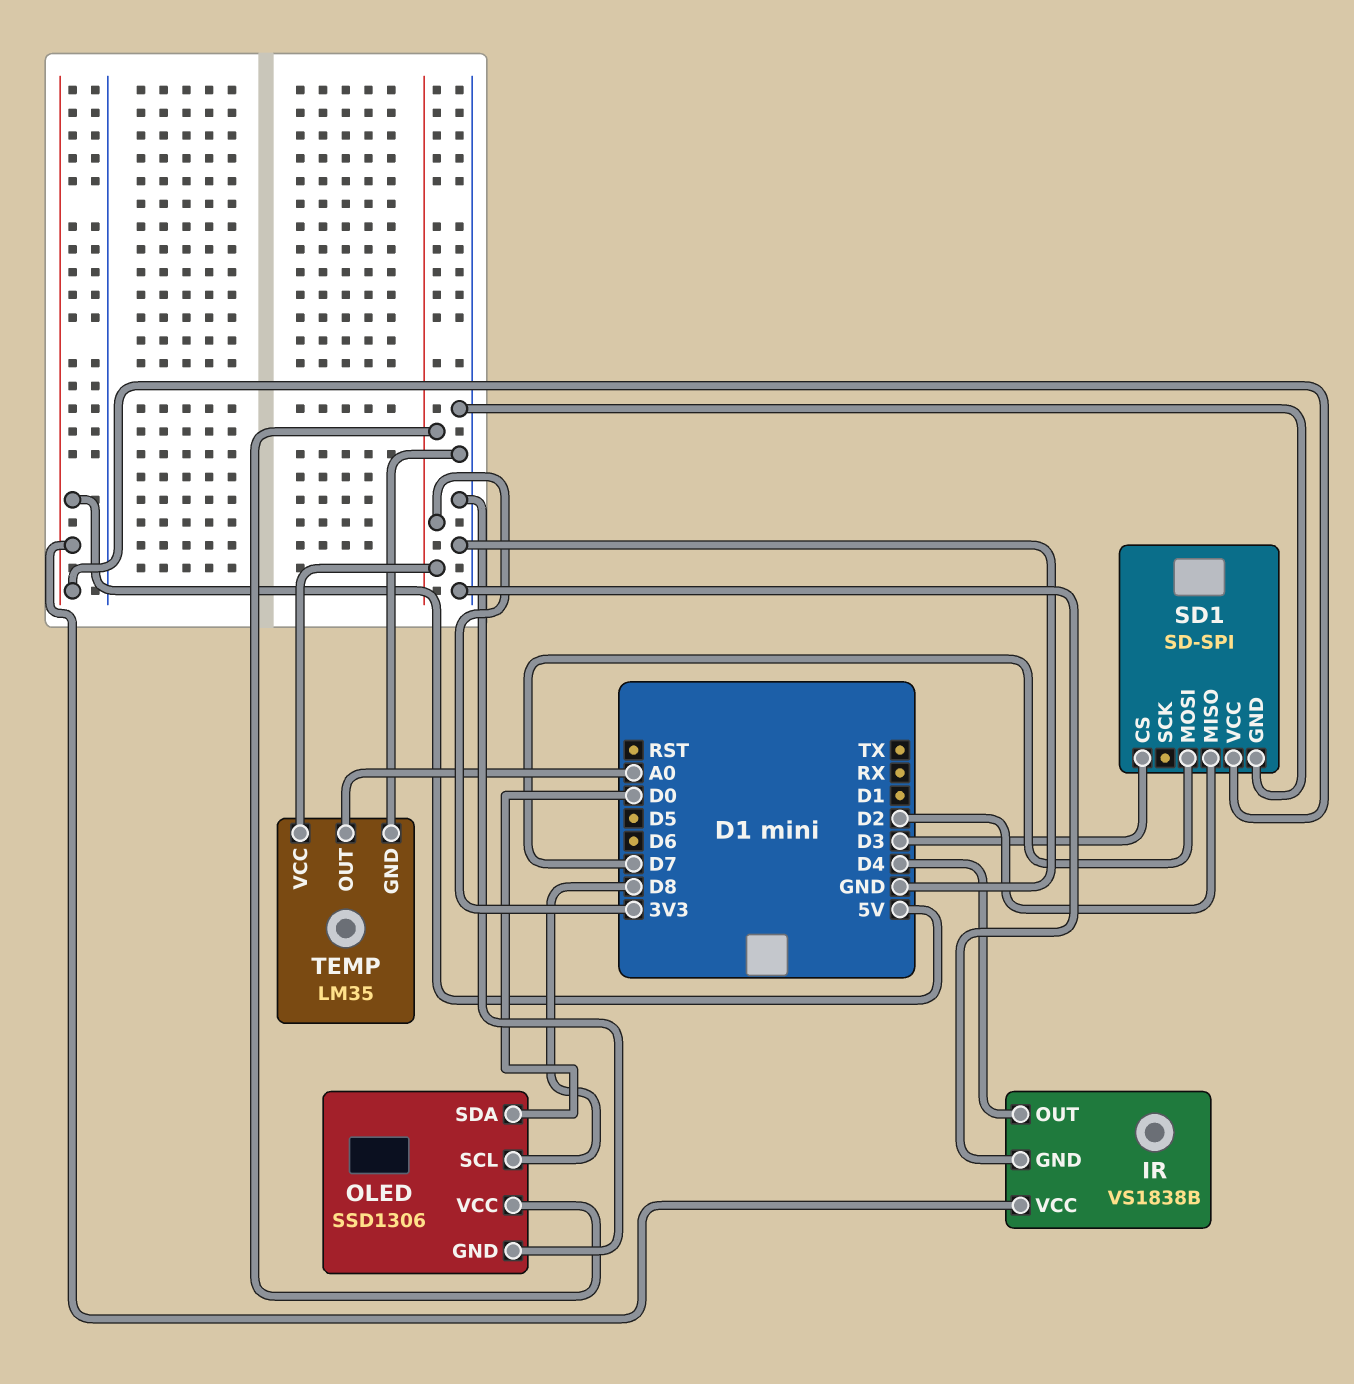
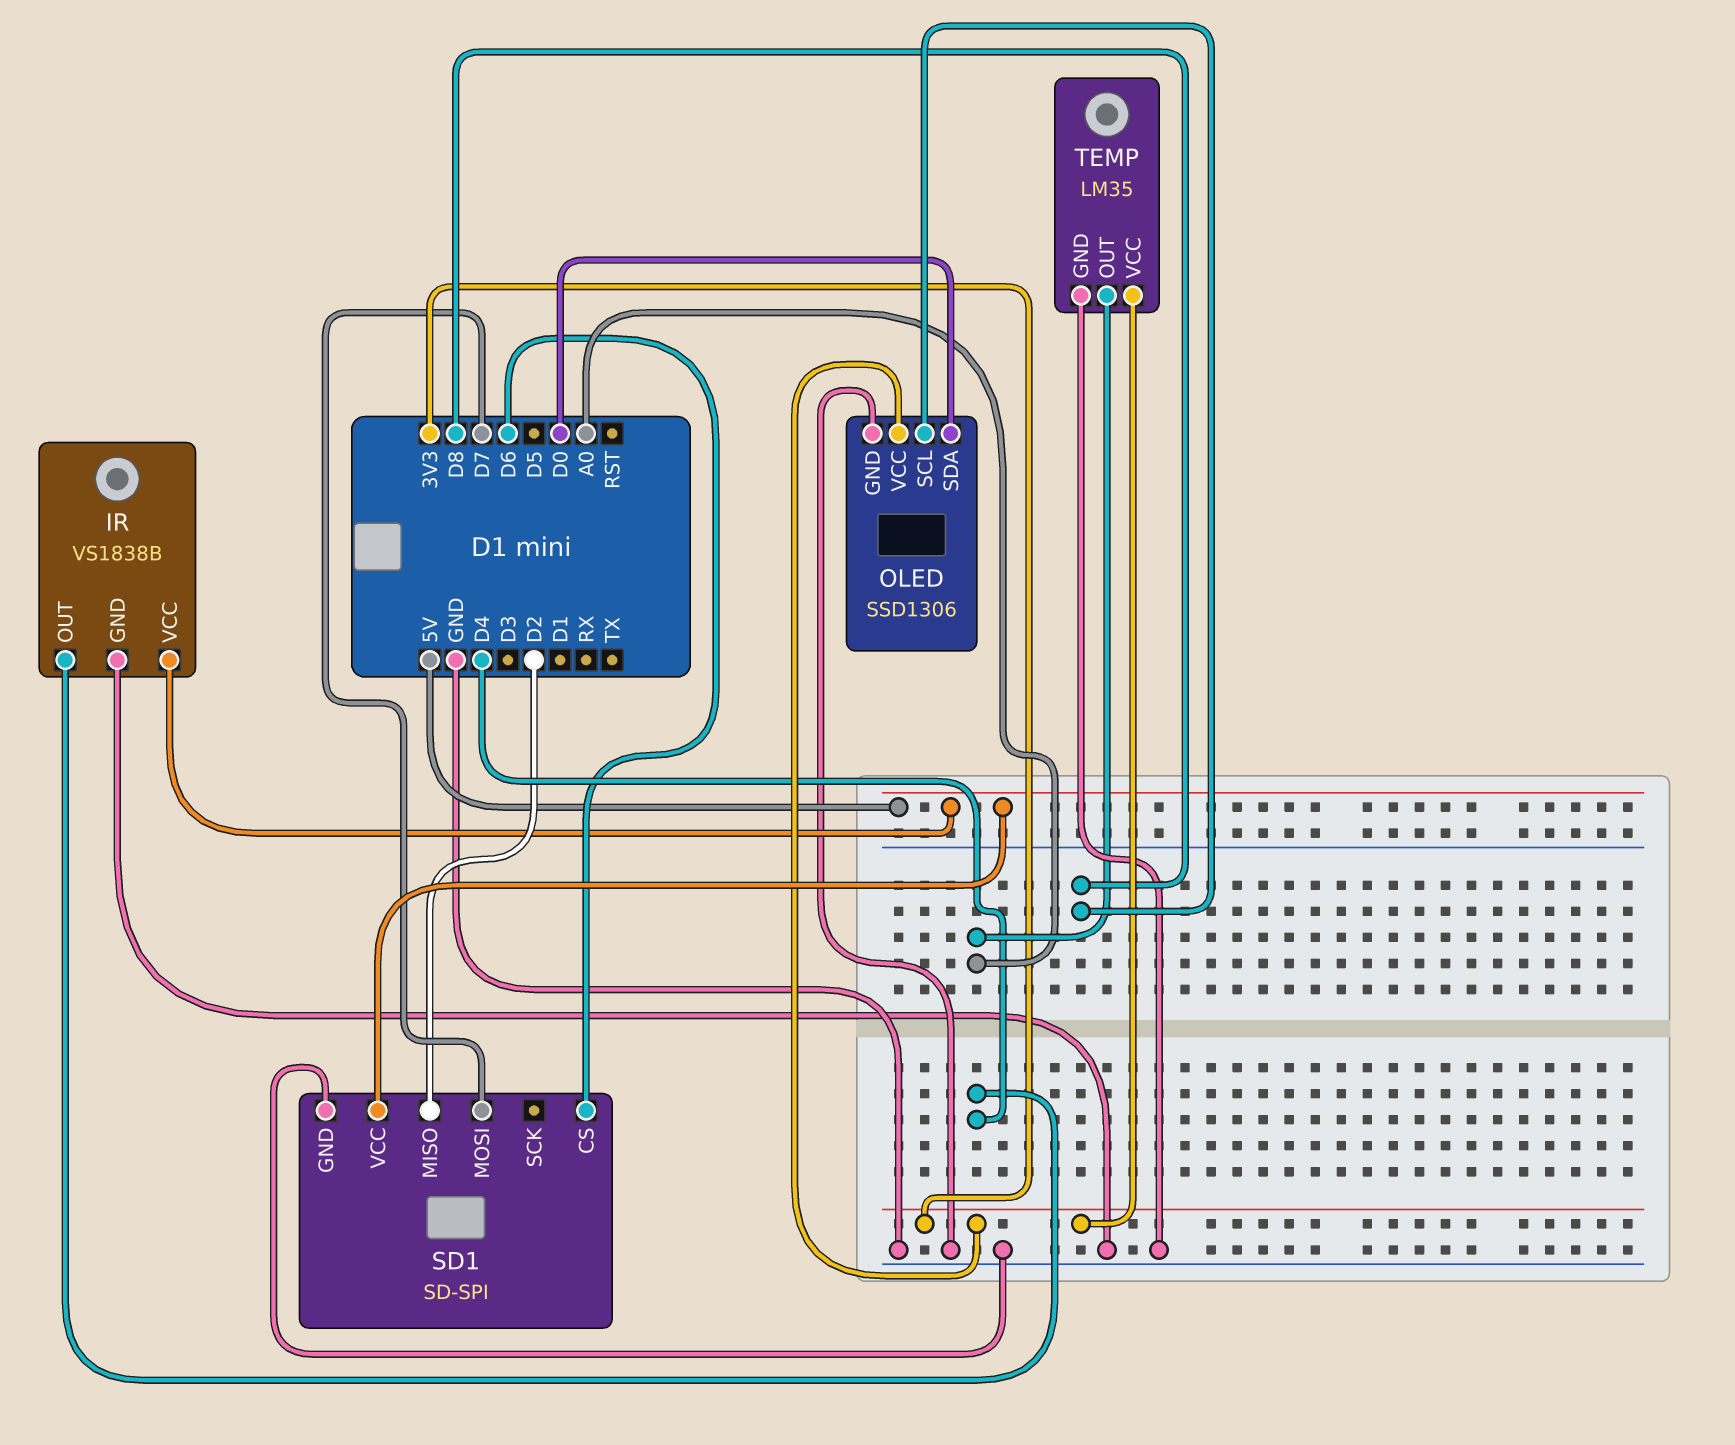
SD1 pin CS: D3 -> D6

